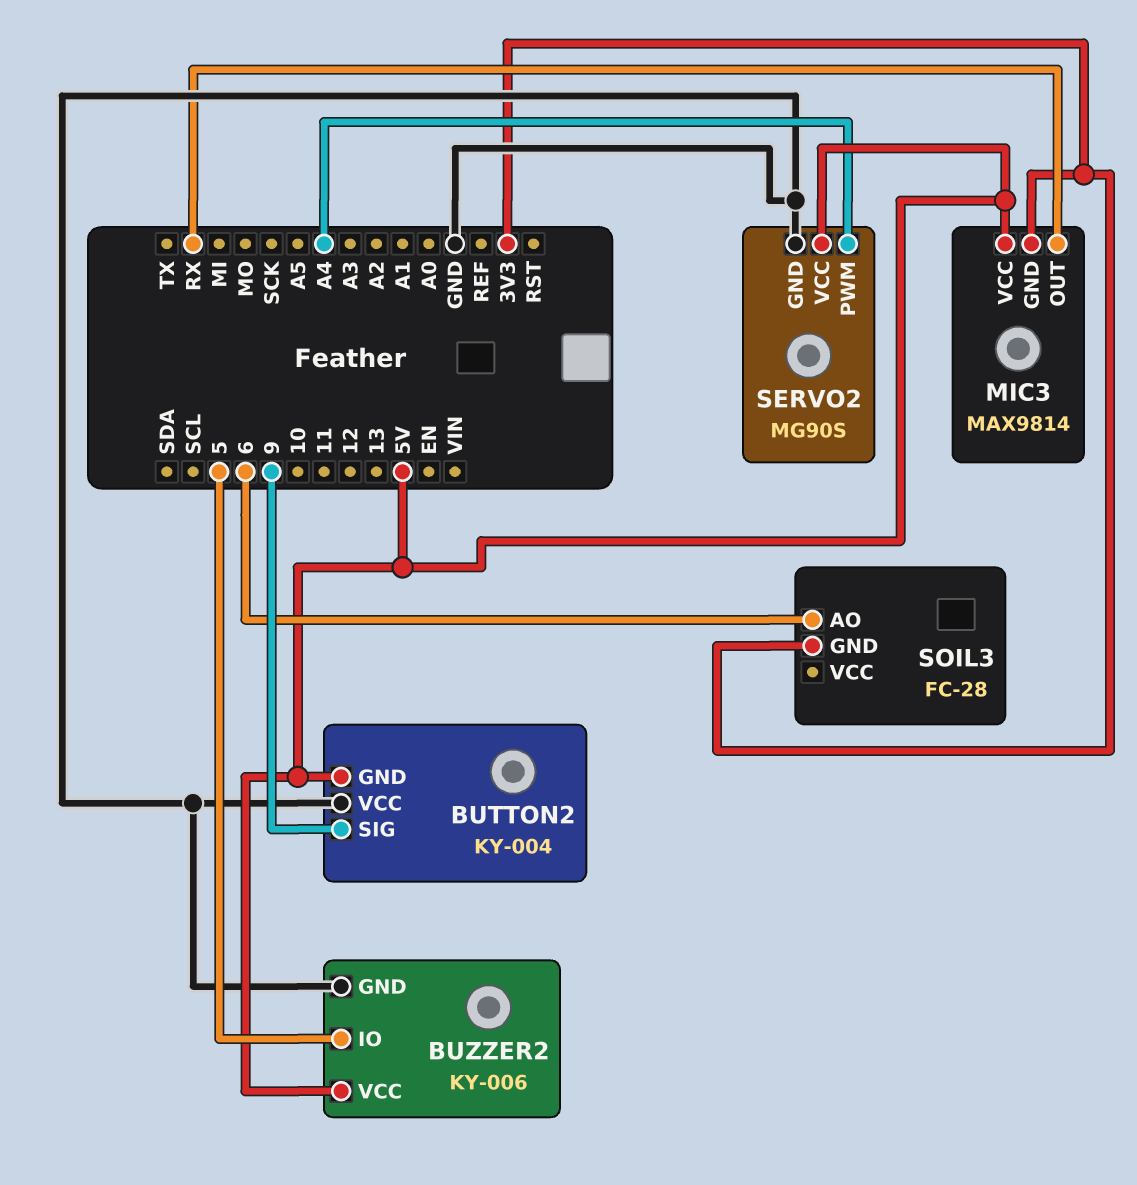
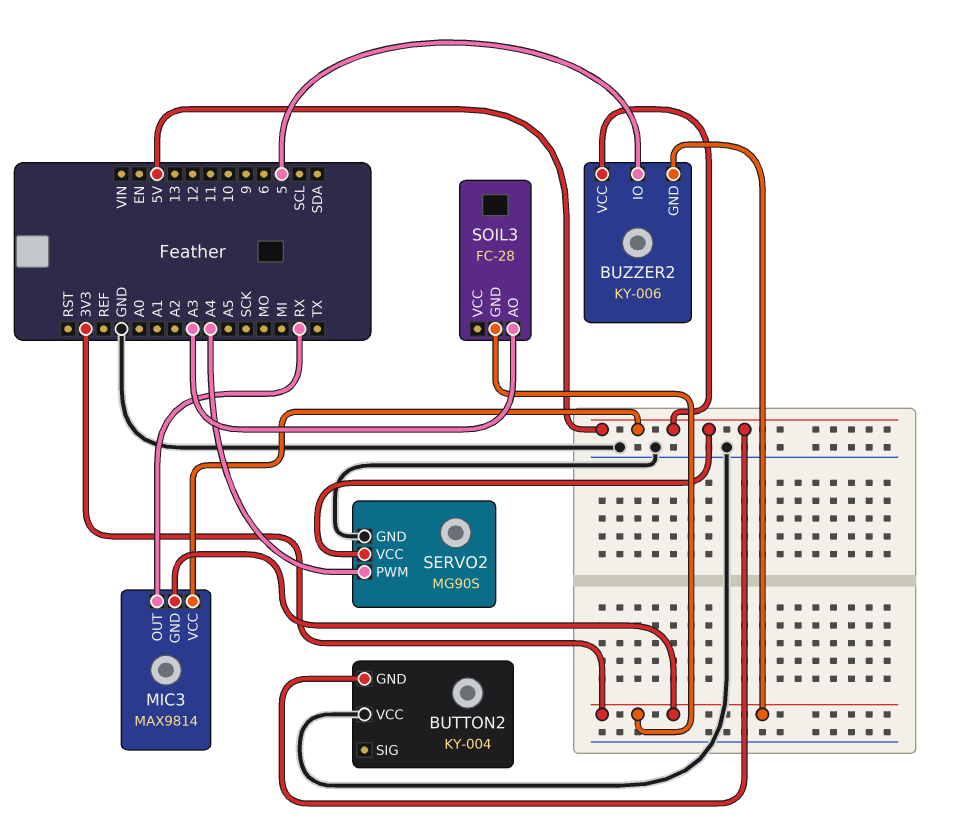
BUTTON2 pin SIG: 9 -> none
BUZZER2 pin GND: GND -> 3V3
SOIL3 pin AO: 6 -> A3

